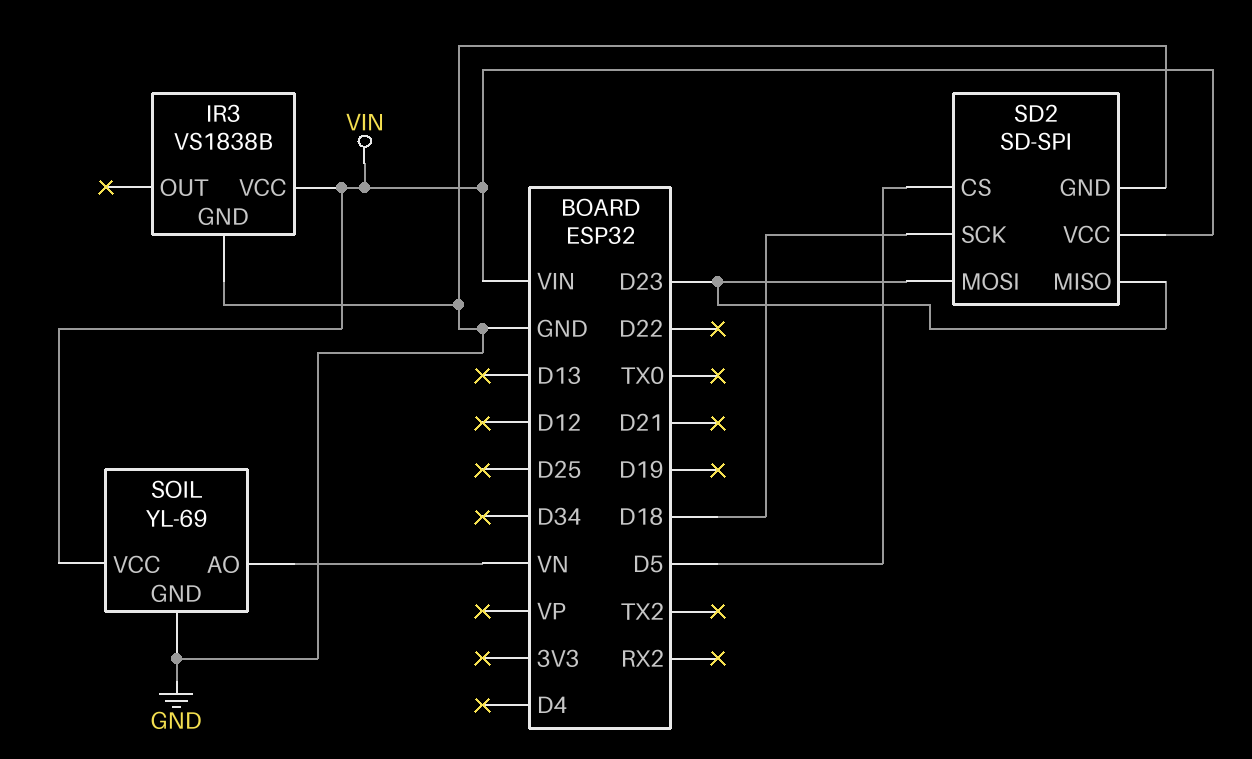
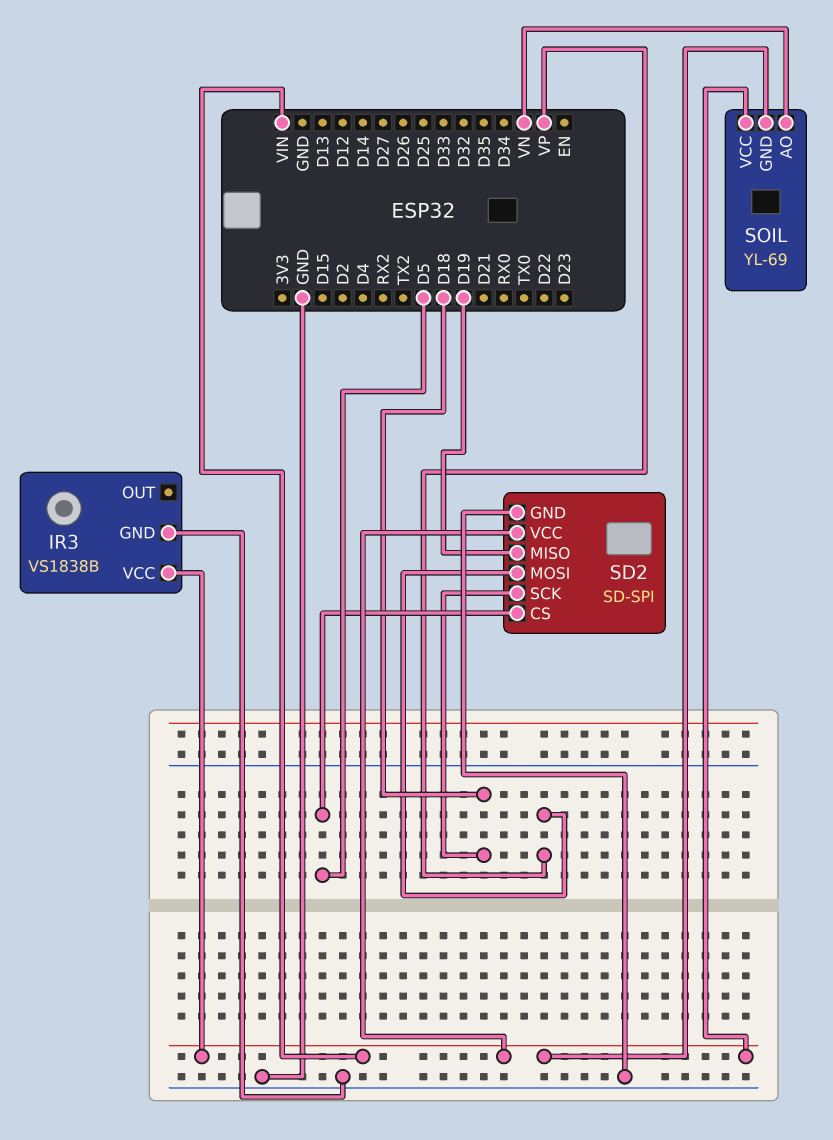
SD2 pin MISO: D23 -> D19
SD2 pin MOSI: D23 -> VP
SOIL pin GND: GND -> VIN

